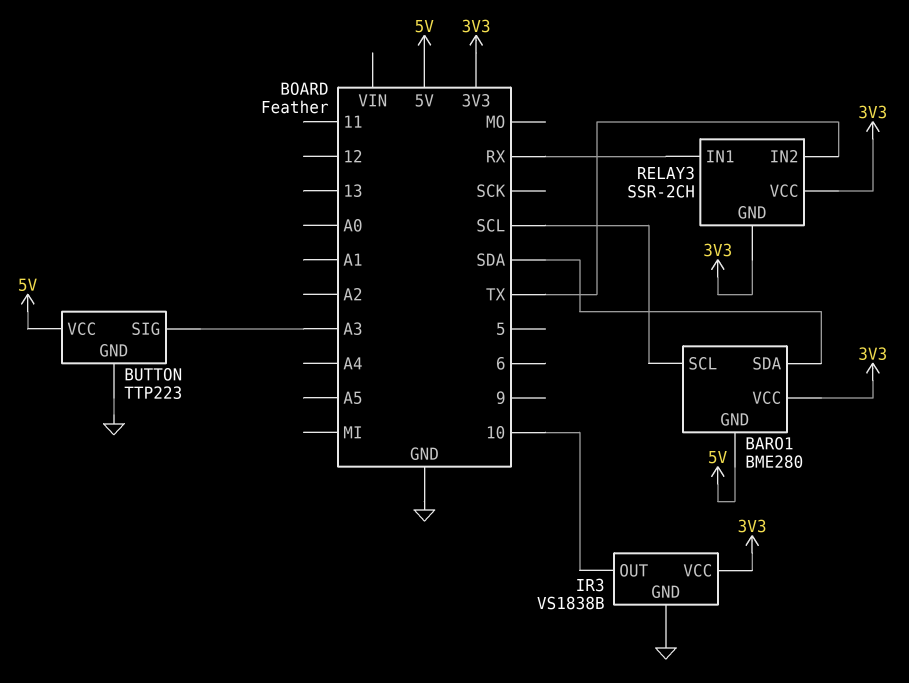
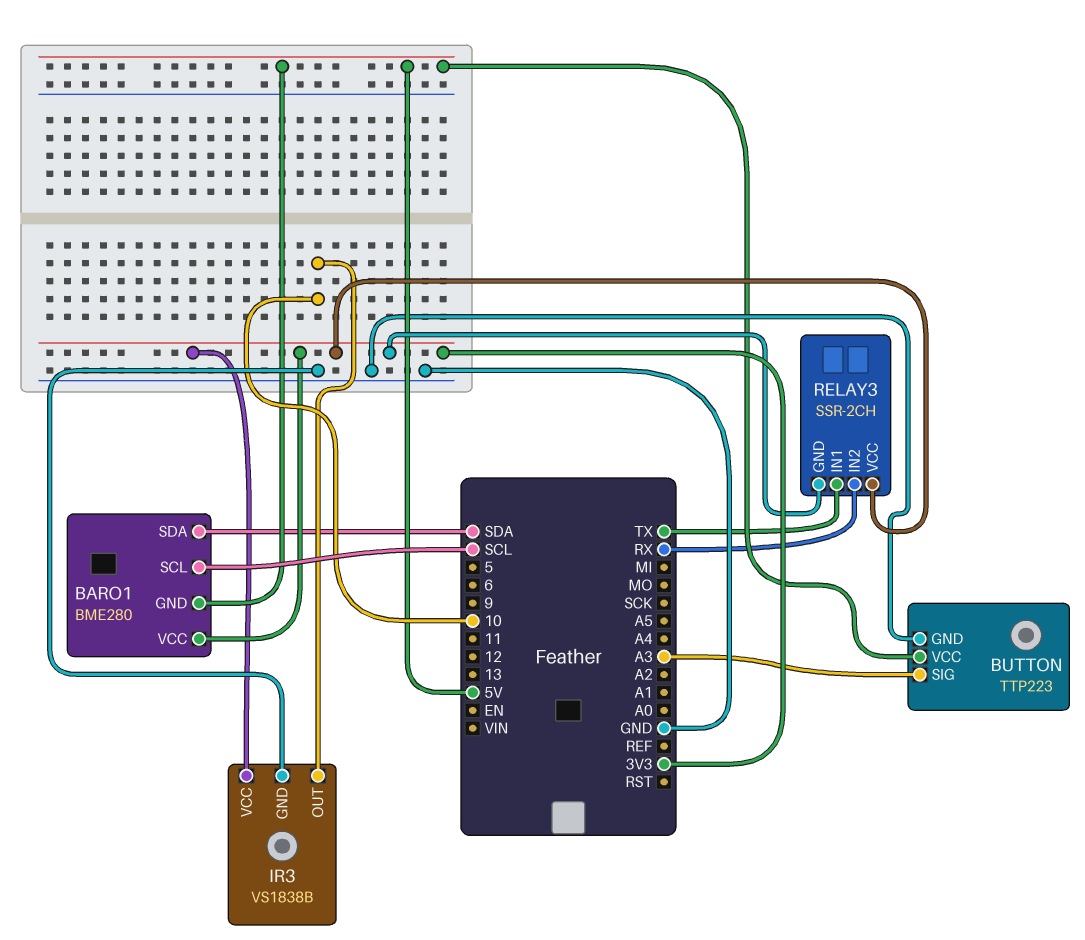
RELAY3 pin IN1: RX -> TX
RELAY3 pin IN2: TX -> RX

